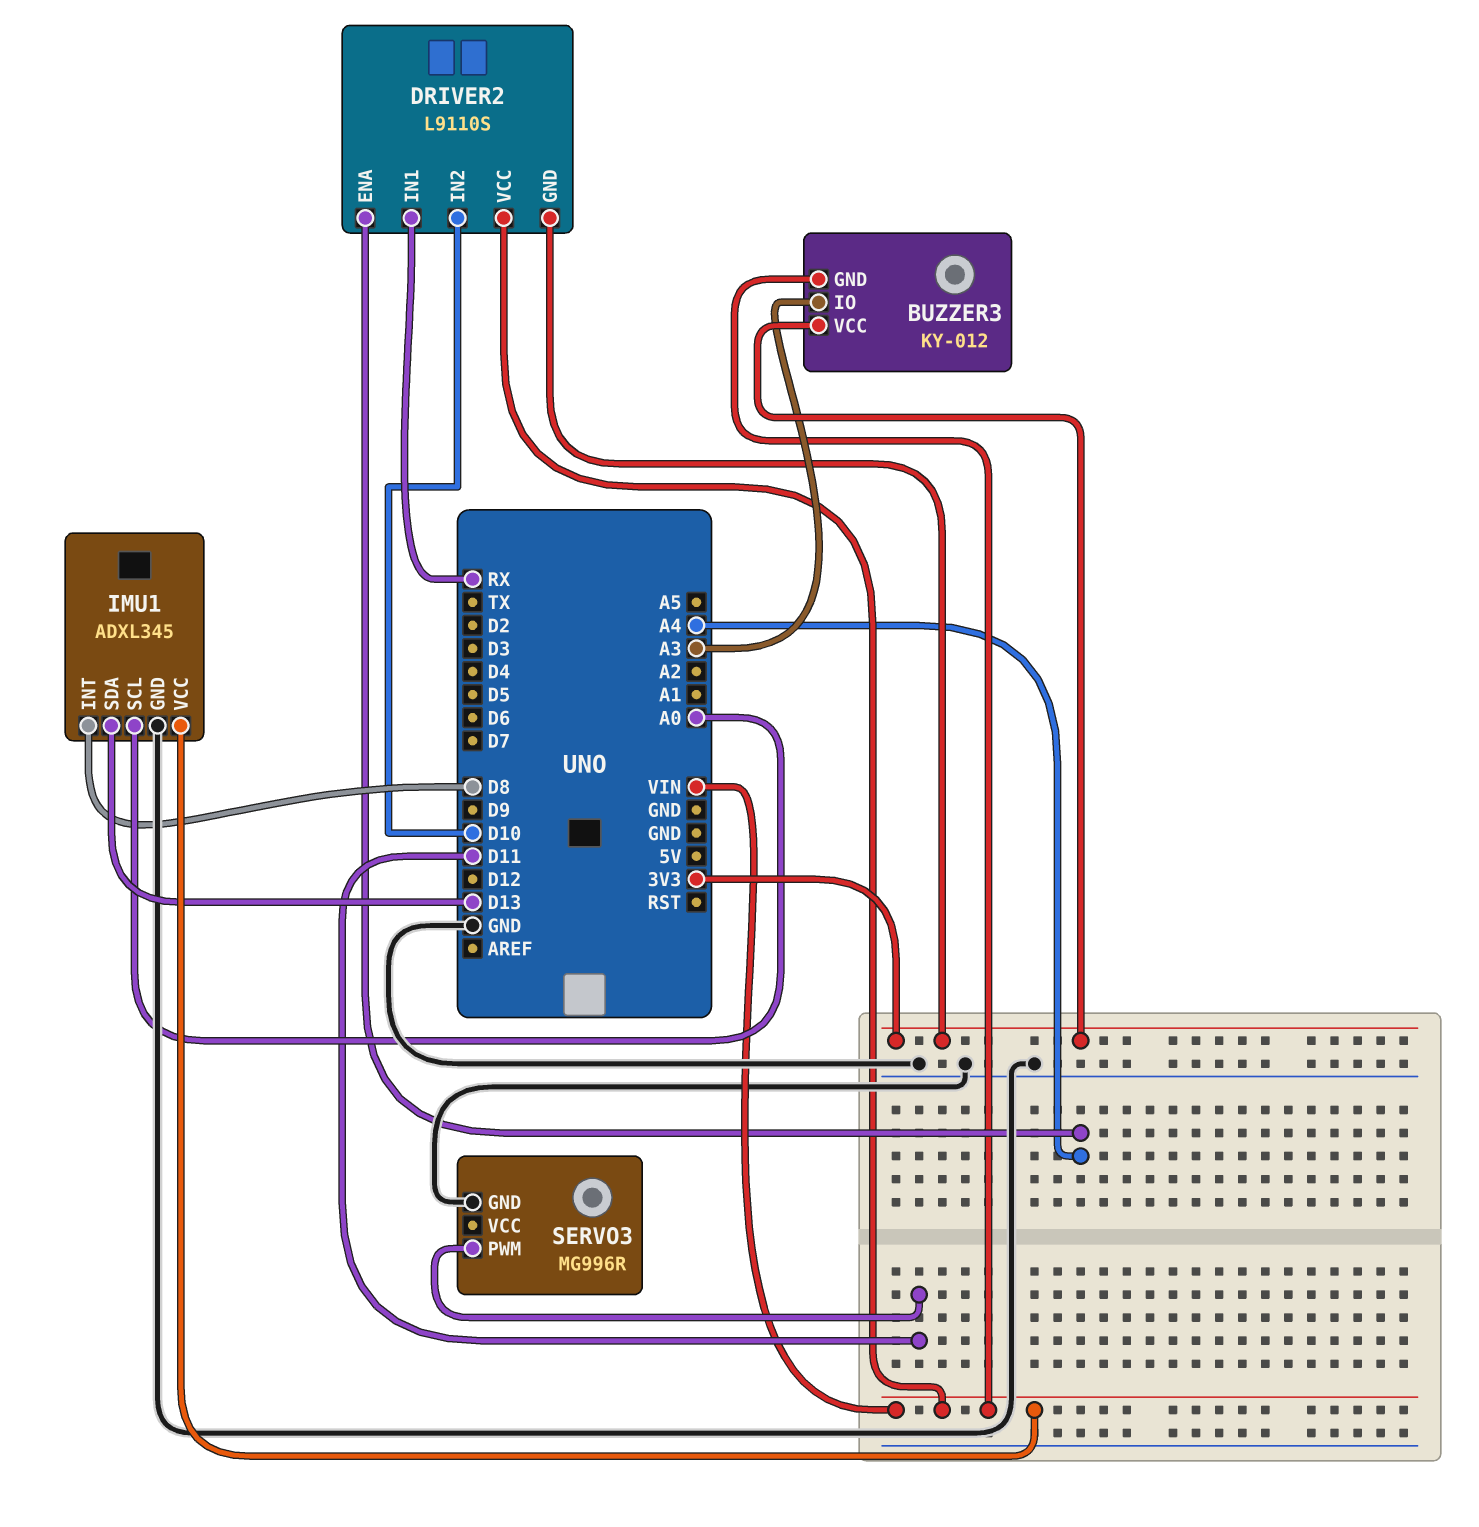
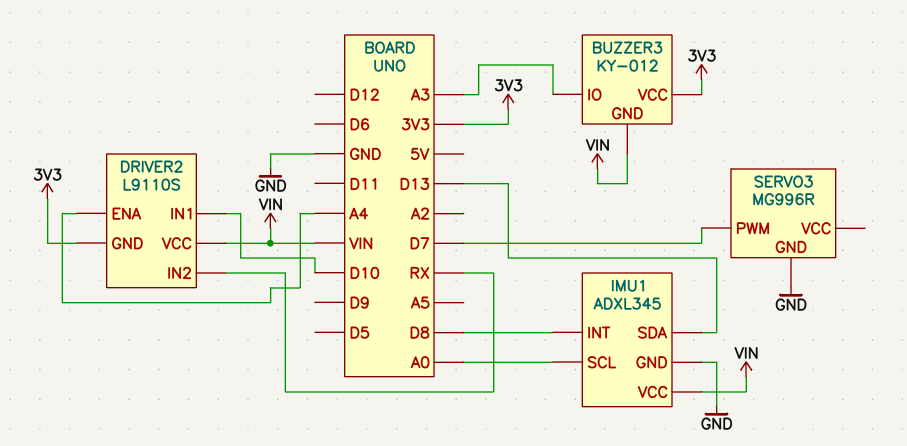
DRIVER2 pin IN1: RX -> D10
DRIVER2 pin IN2: D10 -> RX
SERVO3 pin PWM: D11 -> D7

